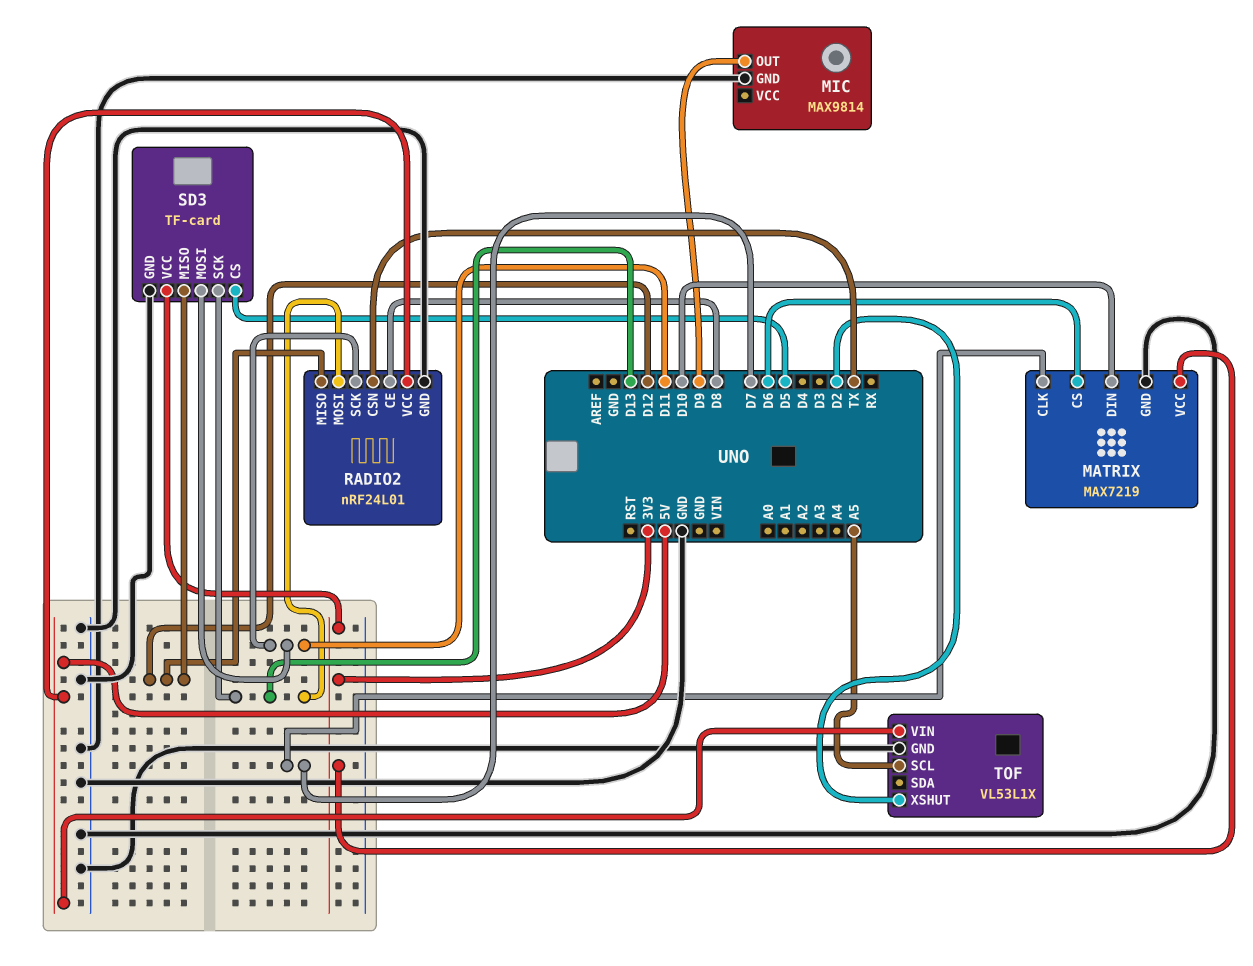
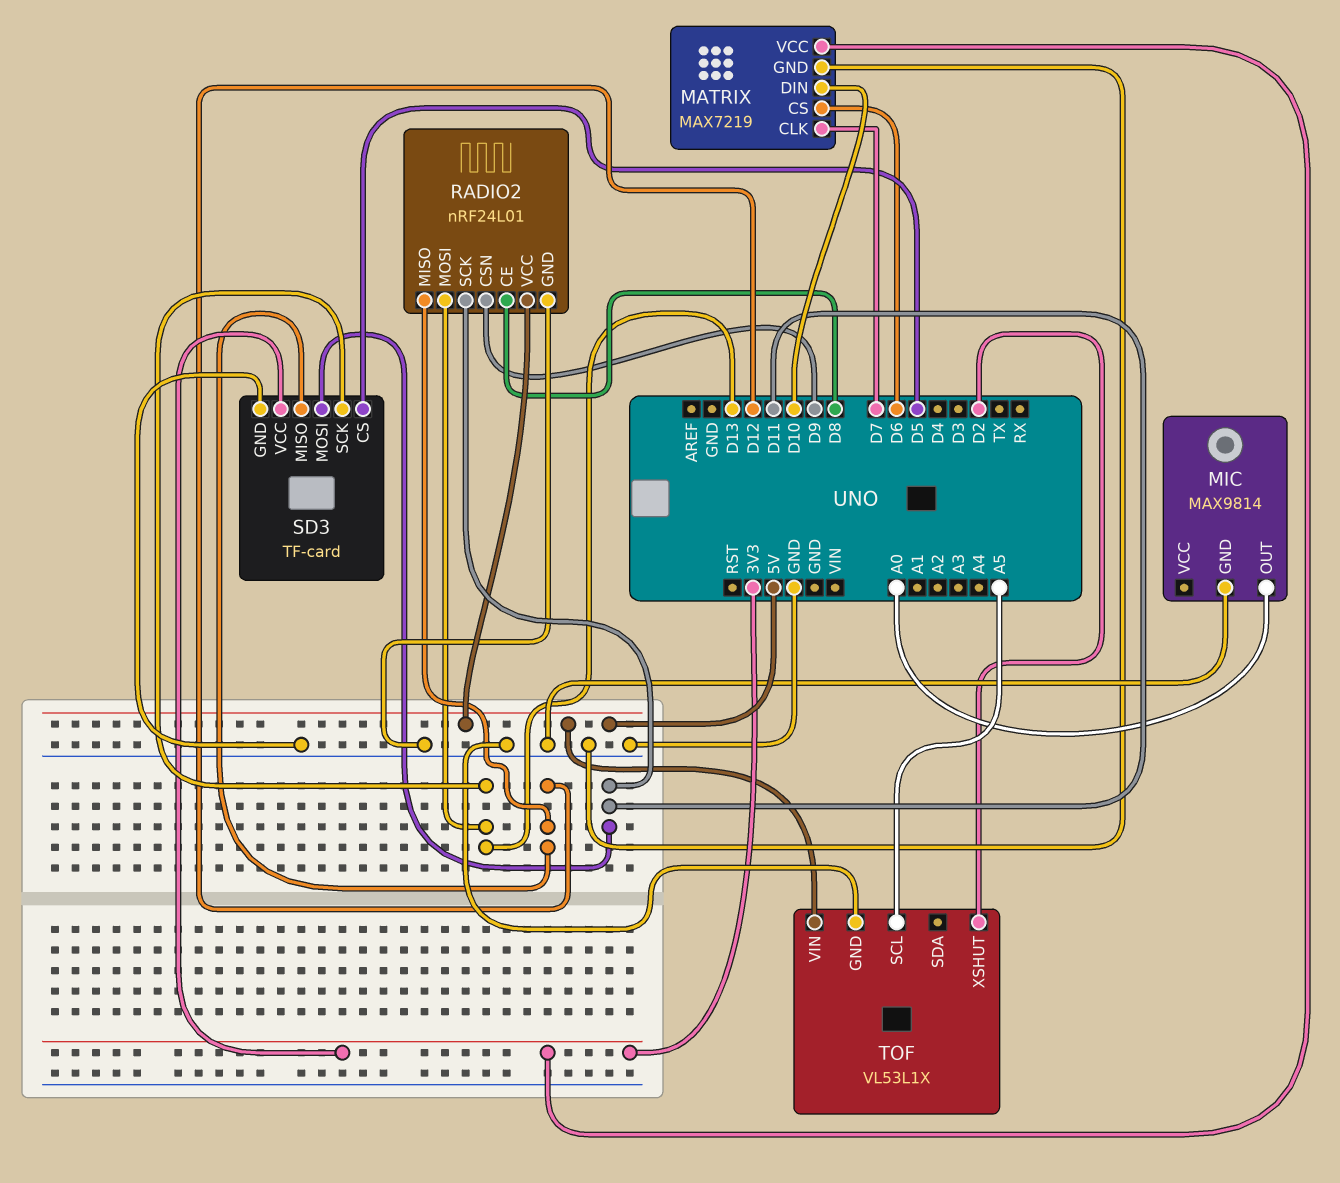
MIC pin OUT: D9 -> A0
RADIO2 pin CSN: TX -> D9

